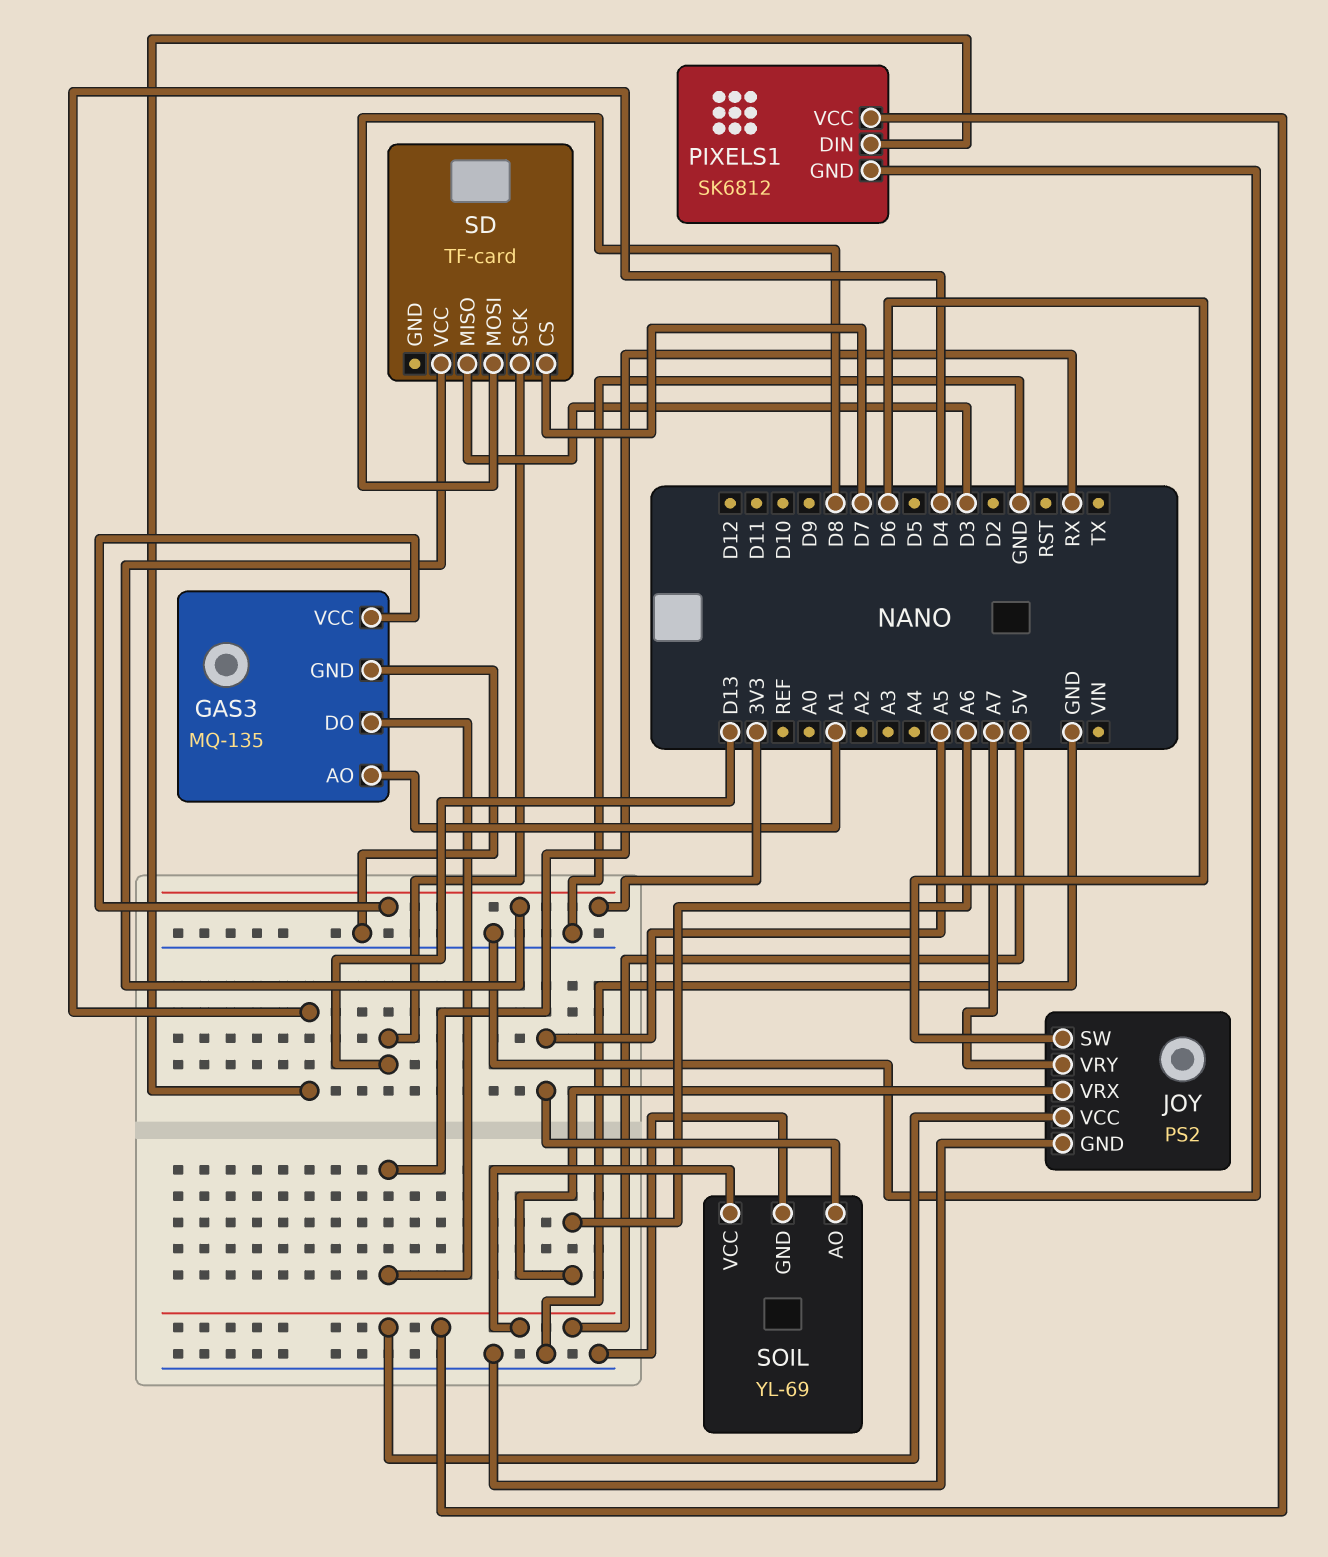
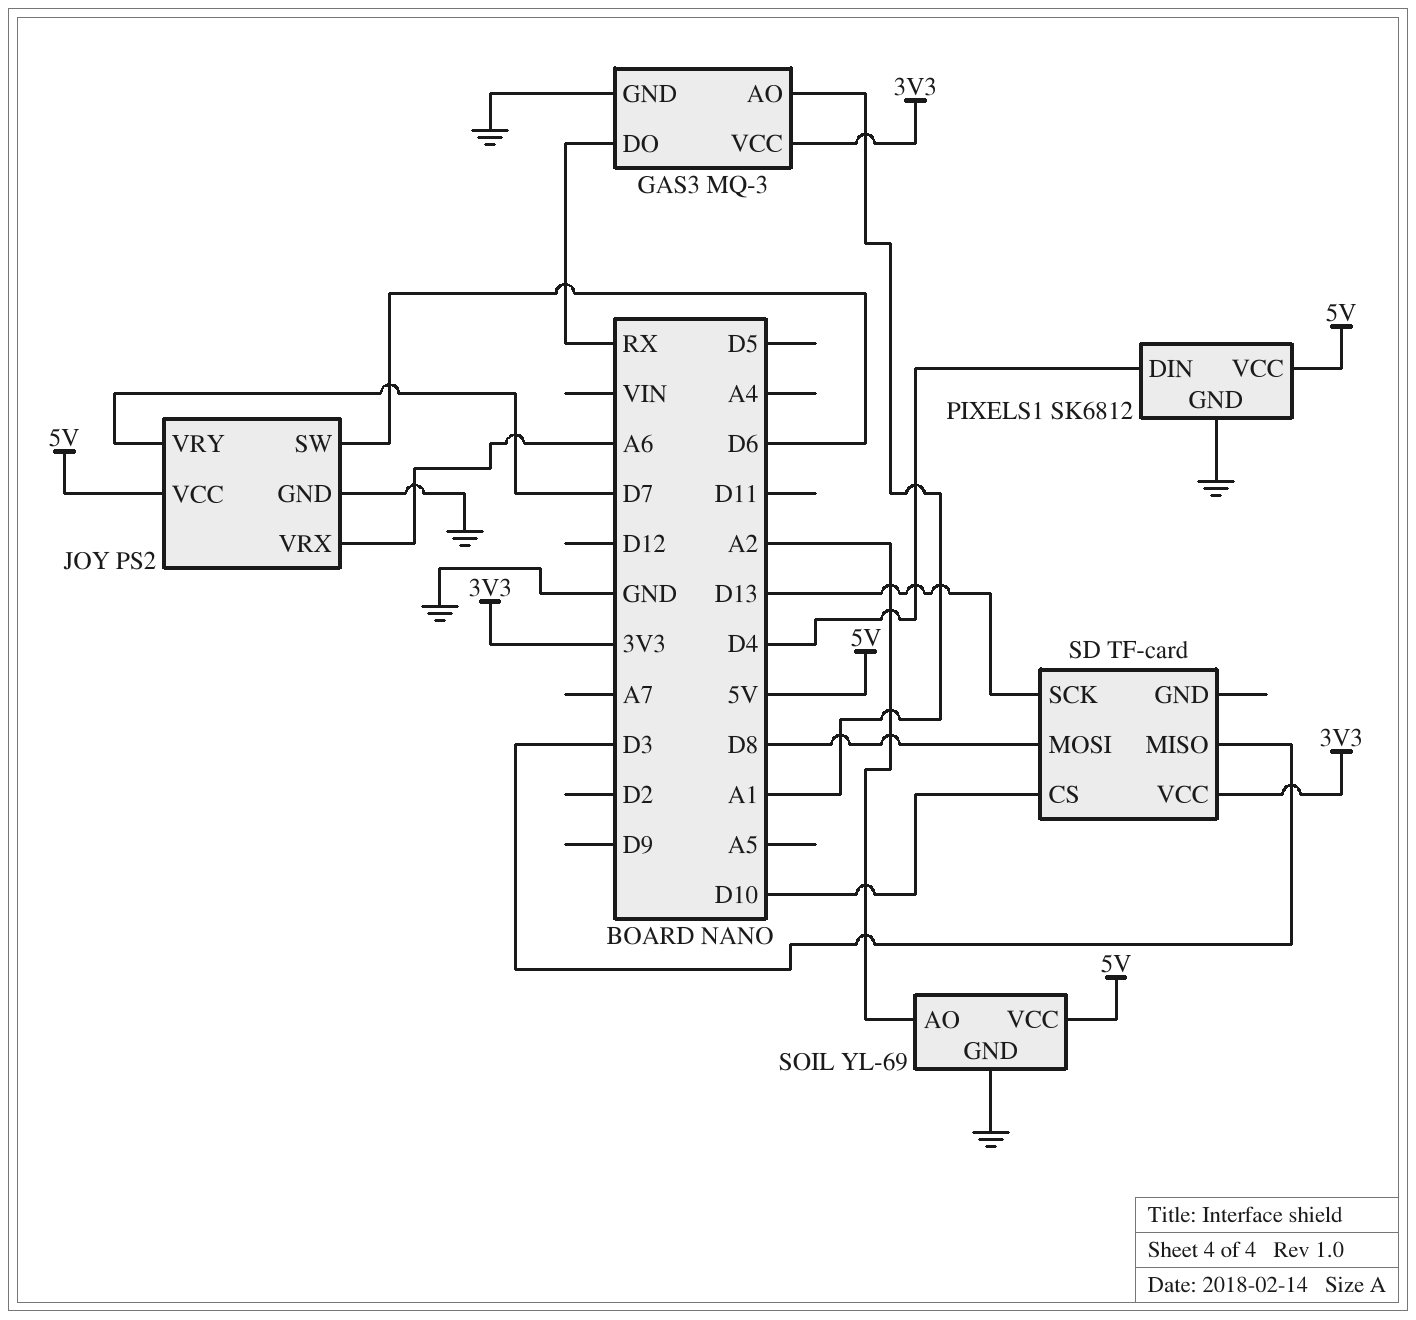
GAS3: MQ-135 -> MQ-3
JOY pin VRY: A7 -> D7
SD pin CS: D7 -> D10
SOIL pin AO: A5 -> A2

